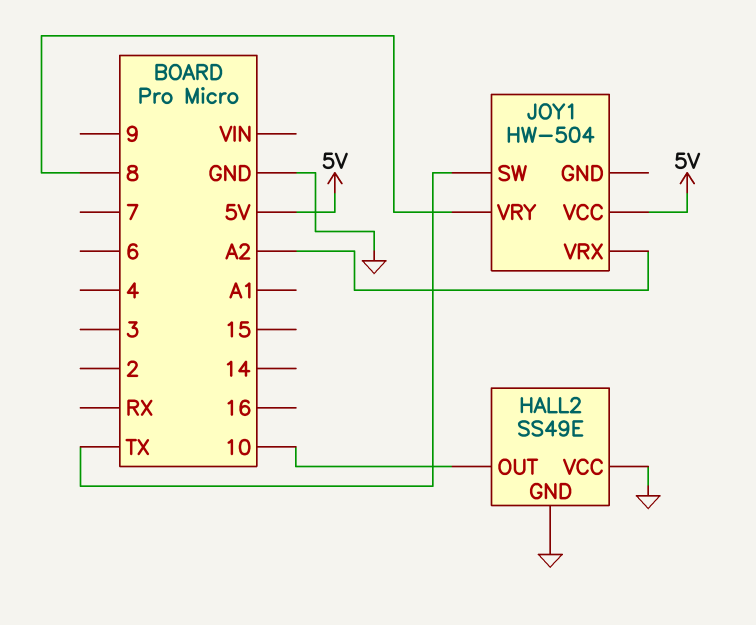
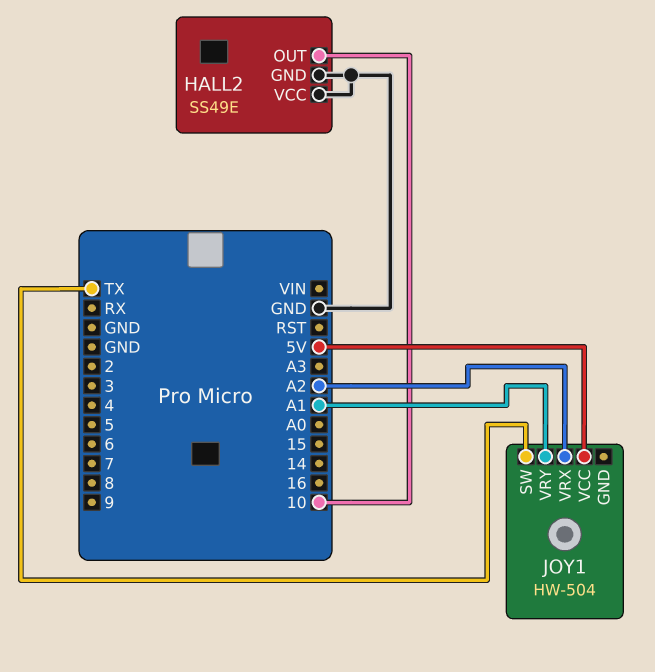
JOY1 pin VRY: 8 -> A1

